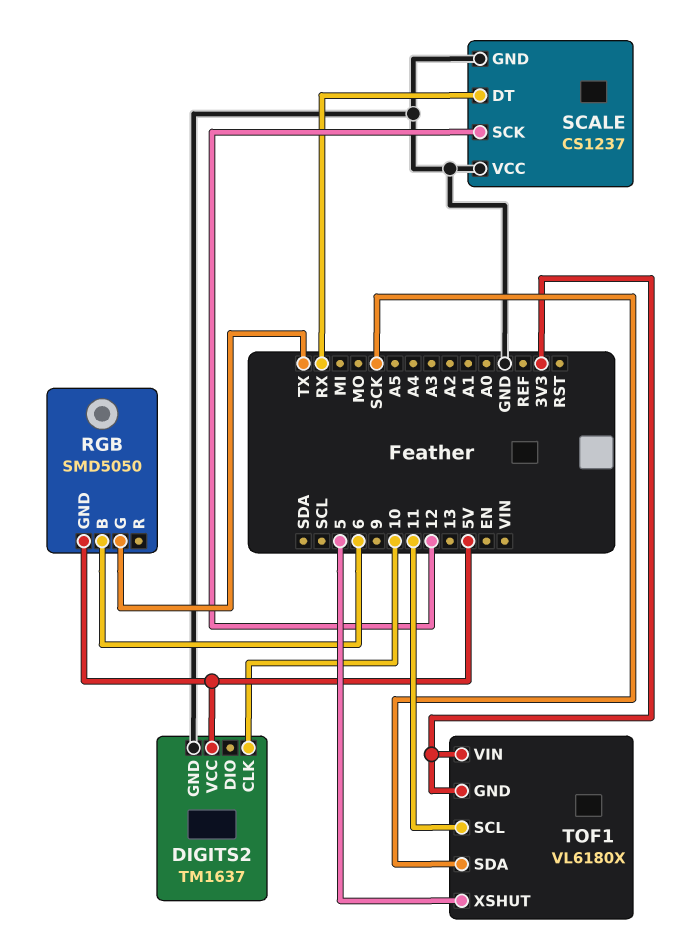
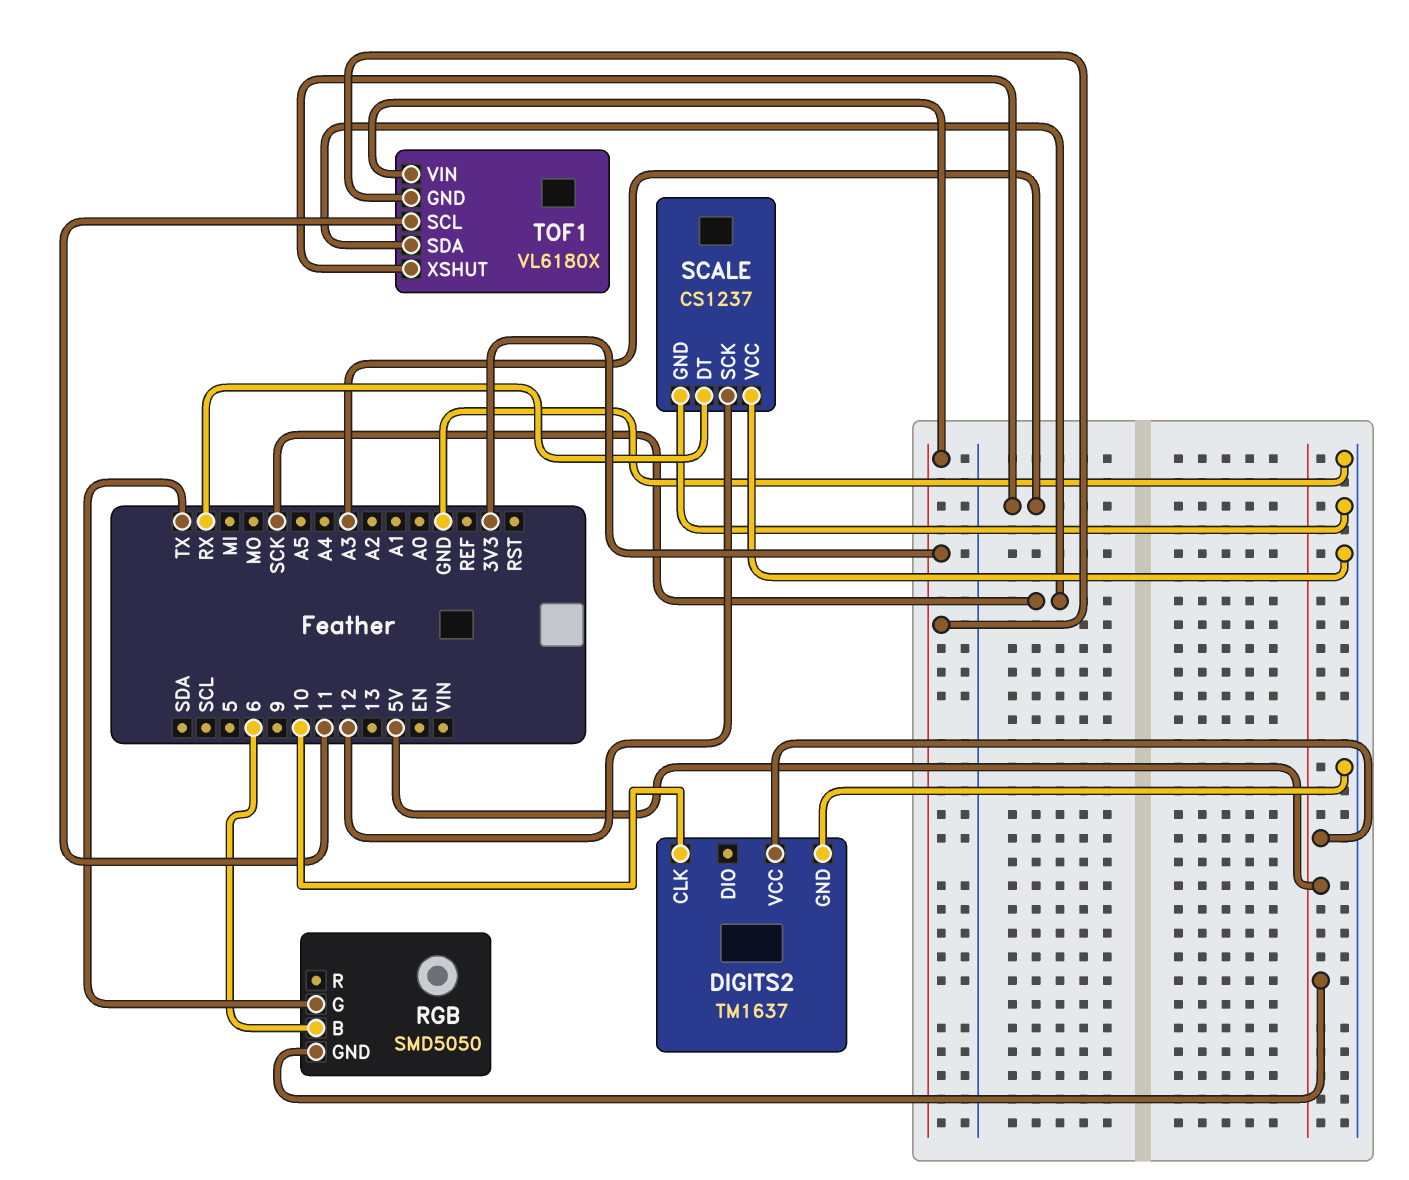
TOF1 pin XSHUT: 5 -> A3

